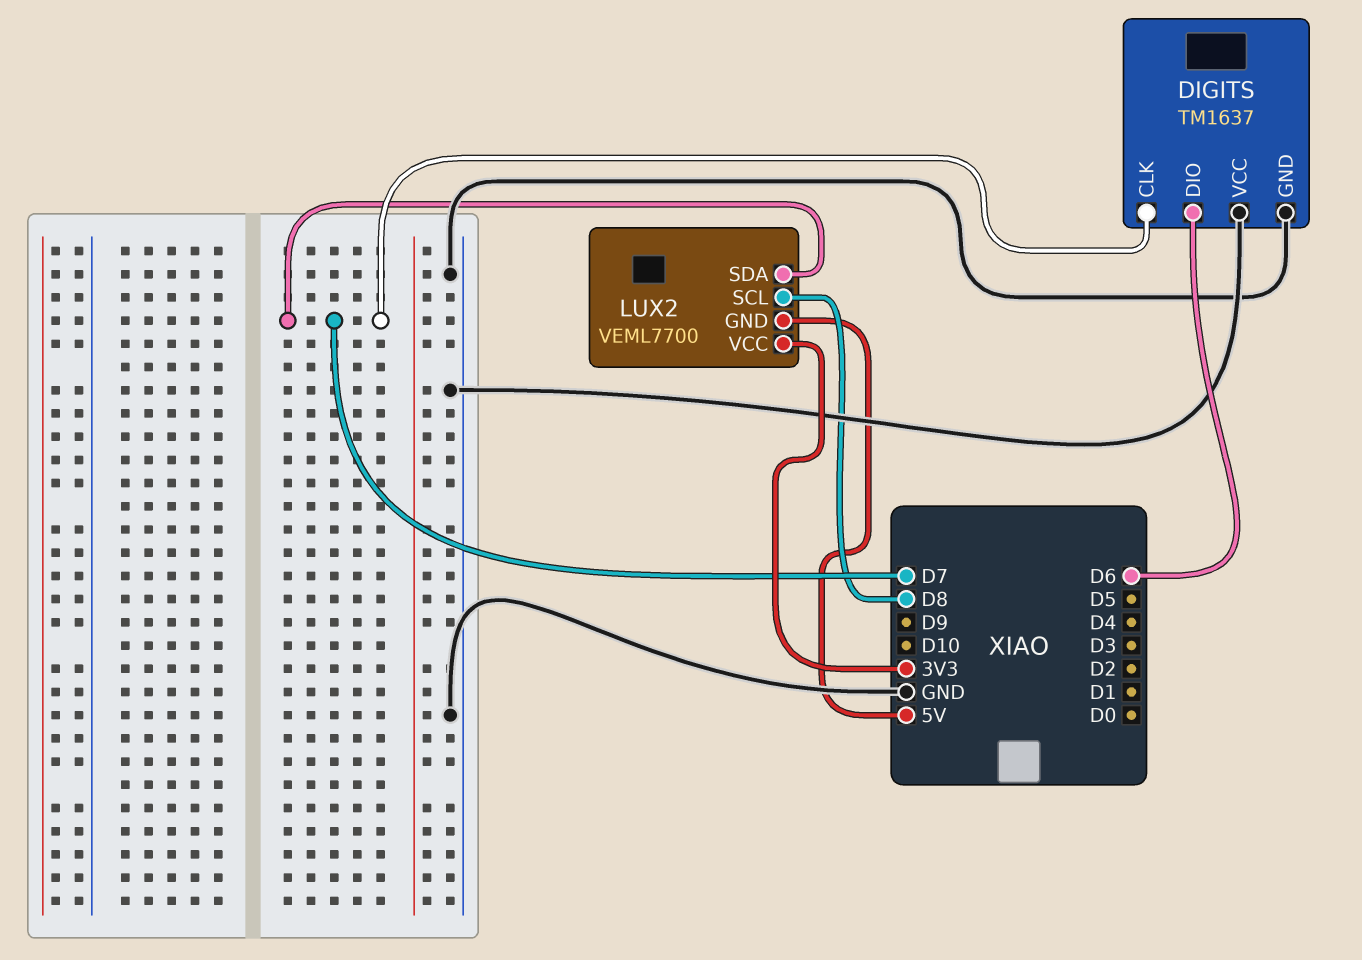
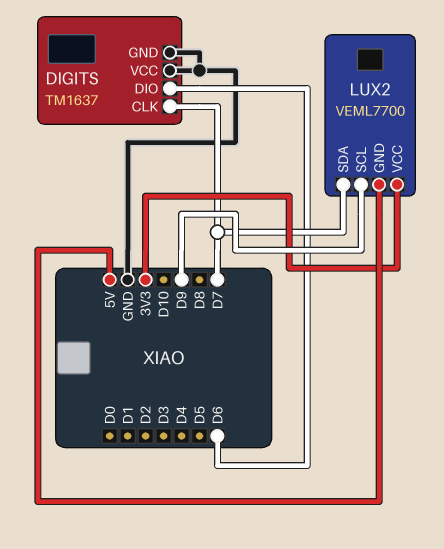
LUX2 pin SCL: D8 -> D9

